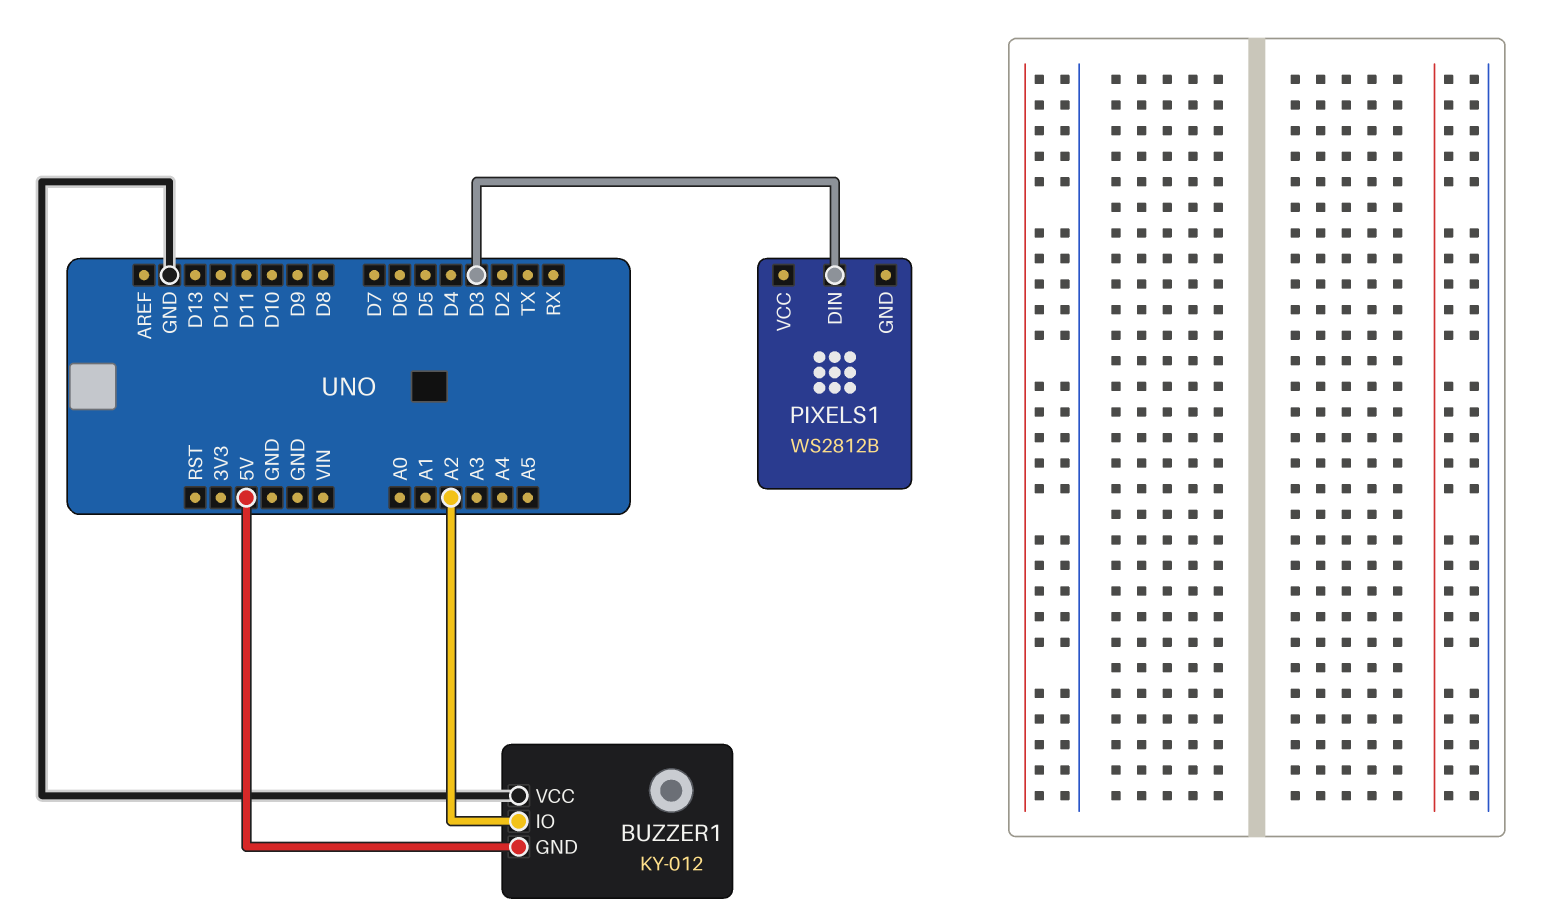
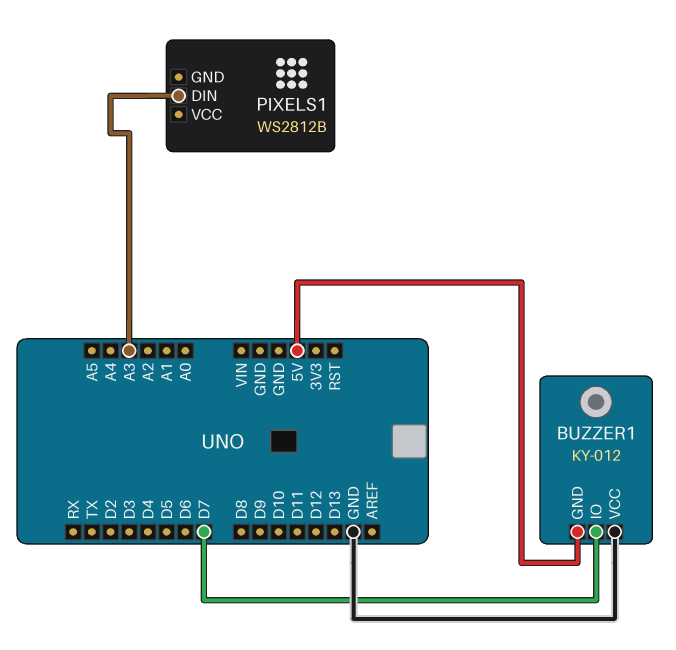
BUZZER1 pin IO: A2 -> D7
PIXELS1 pin DIN: D3 -> A3

